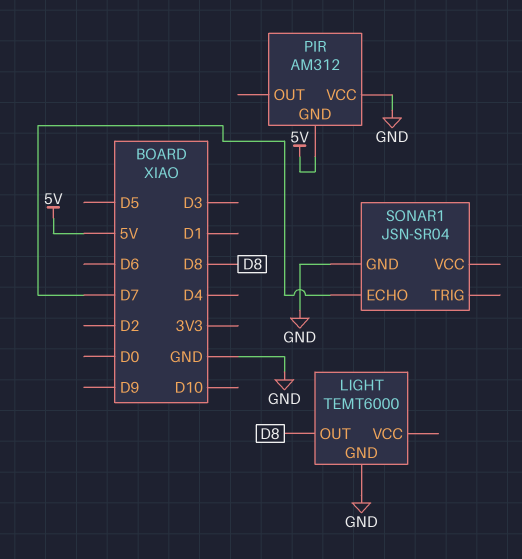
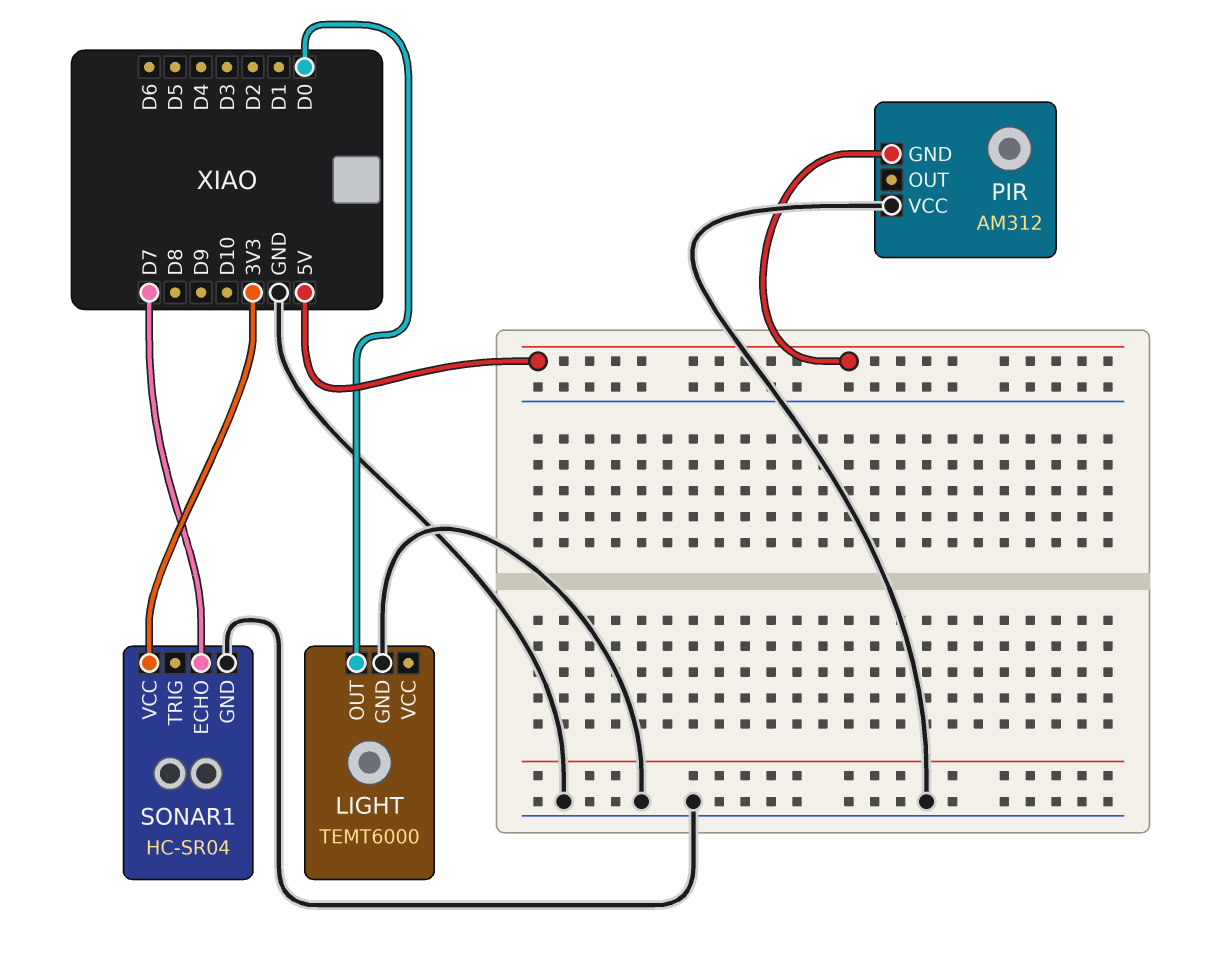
LIGHT pin OUT: D8 -> D0
SONAR1: JSN-SR04 -> HC-SR04
SONAR1 pin VCC: none -> 3V3

